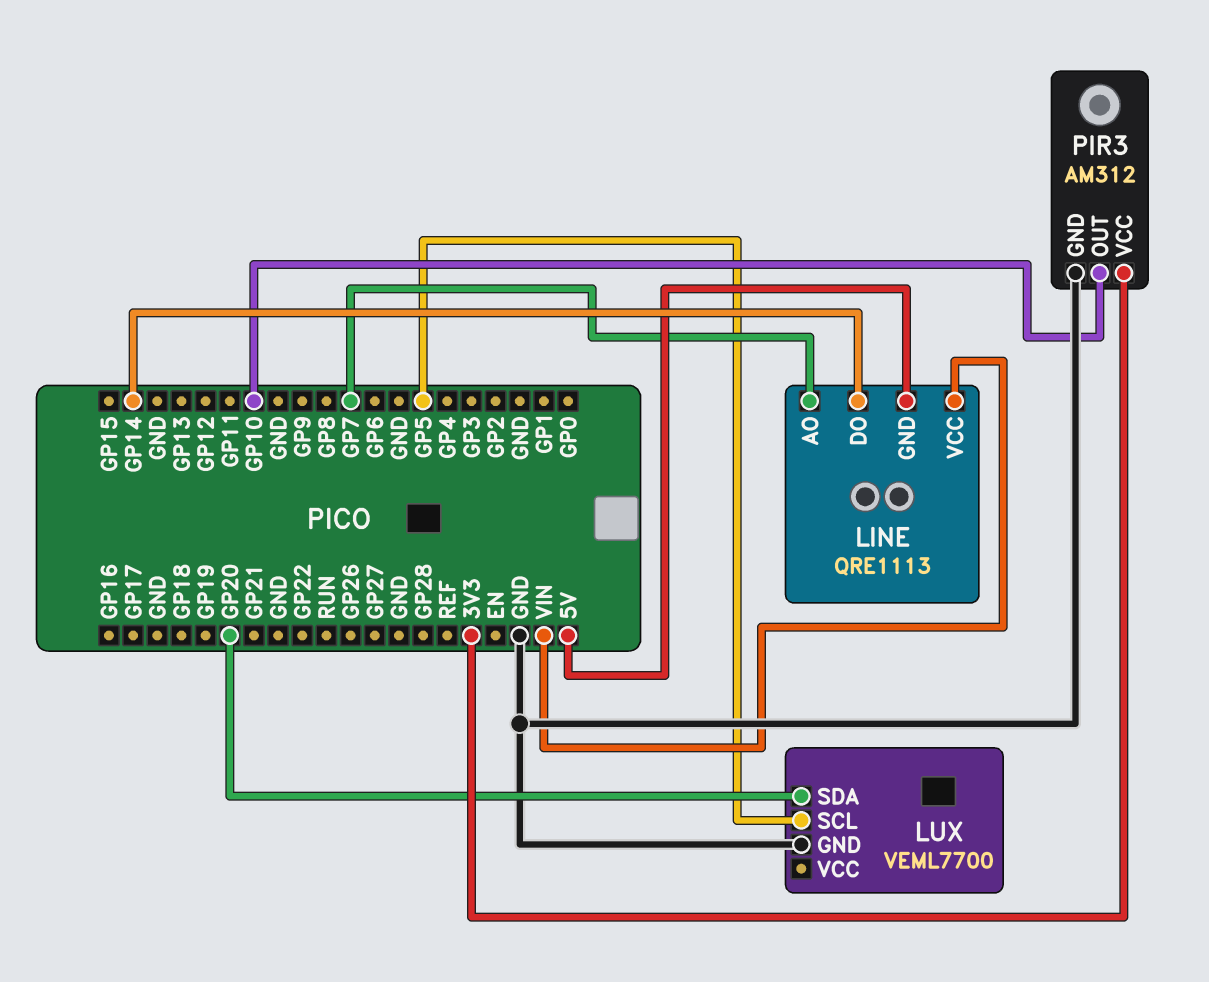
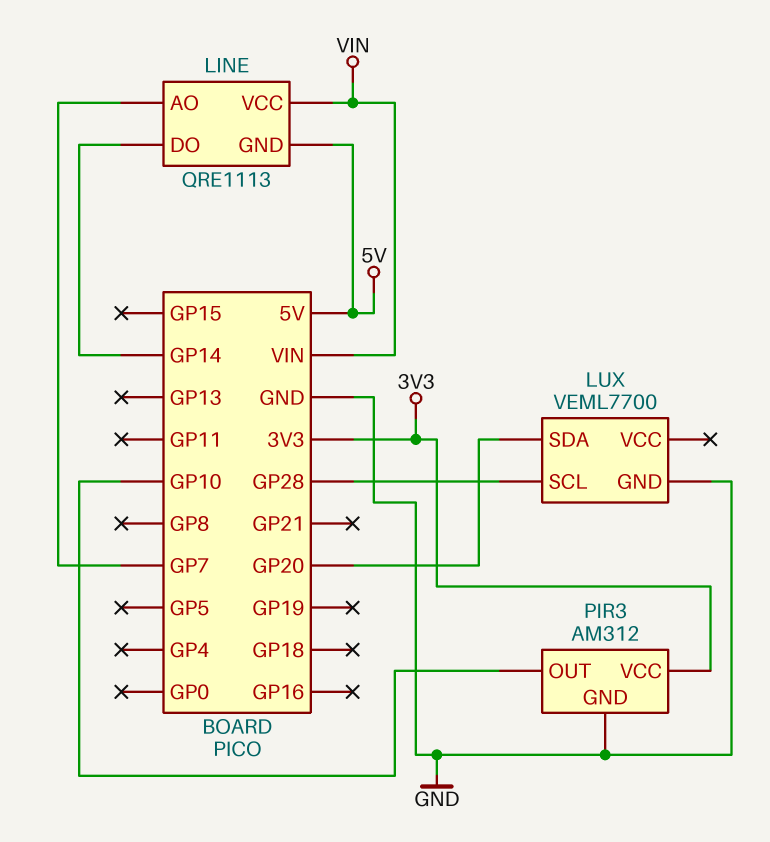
LUX pin SCL: GP5 -> GP28

